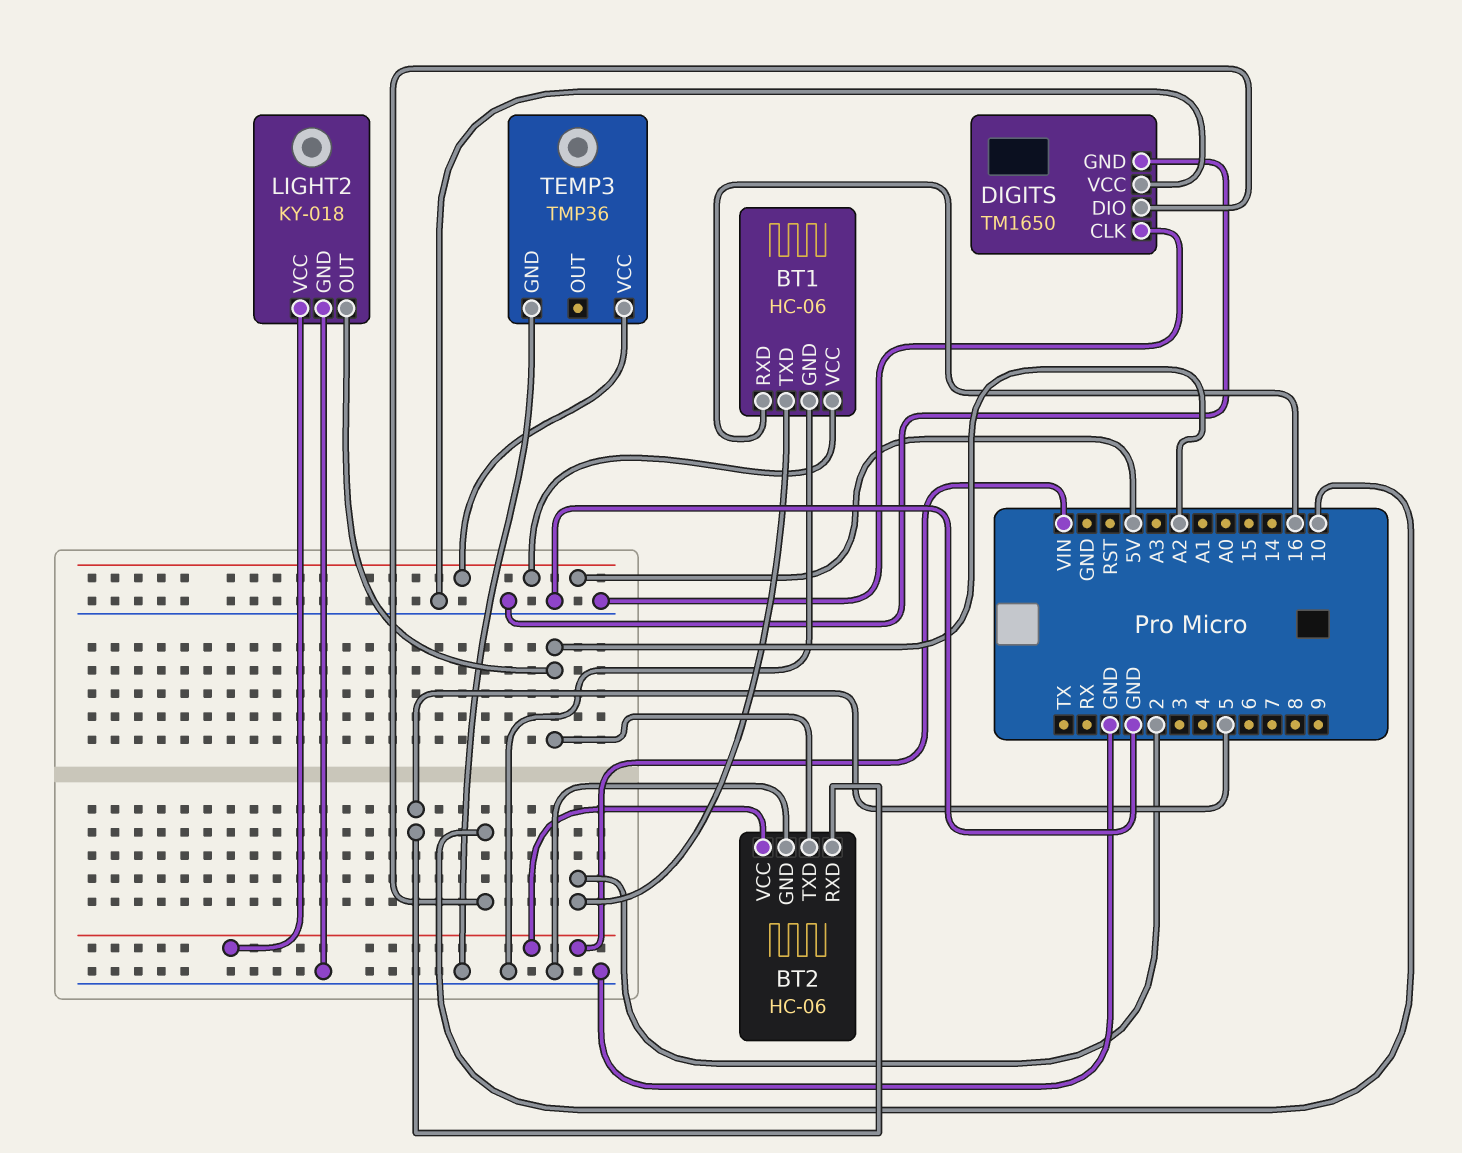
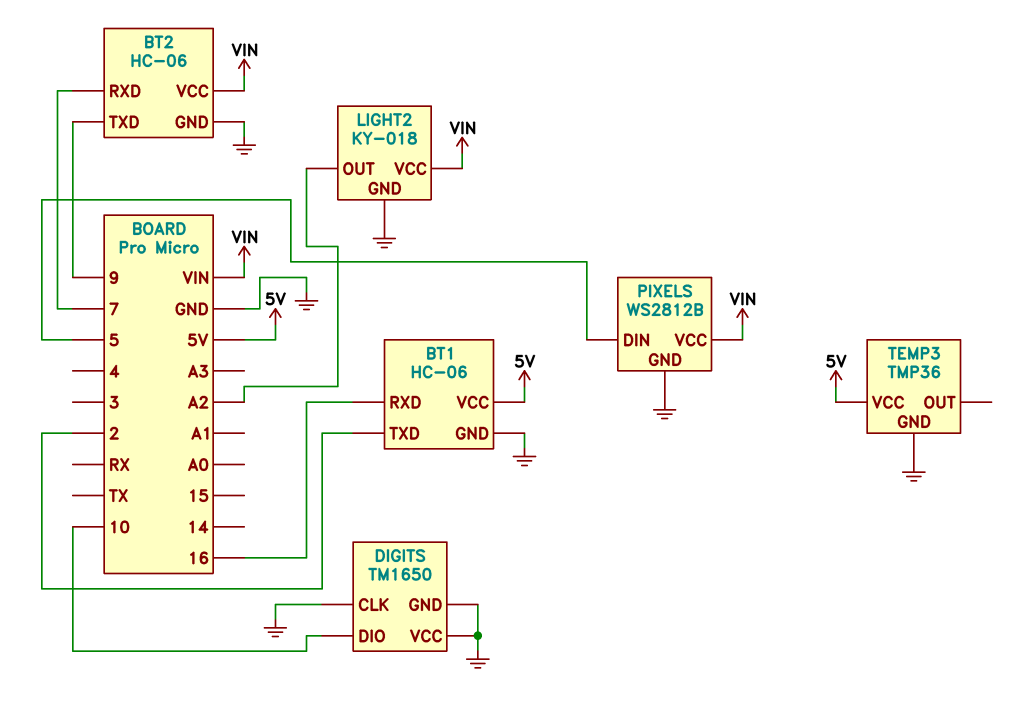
BT2 pin RXD: 5 -> 7
BT2 pin TXD: A2 -> 9
PIXELS: none -> WS2812B
PIXELS pin DIN: none -> 5
PIXELS pin GND: none -> GND
PIXELS pin VCC: none -> VIN

